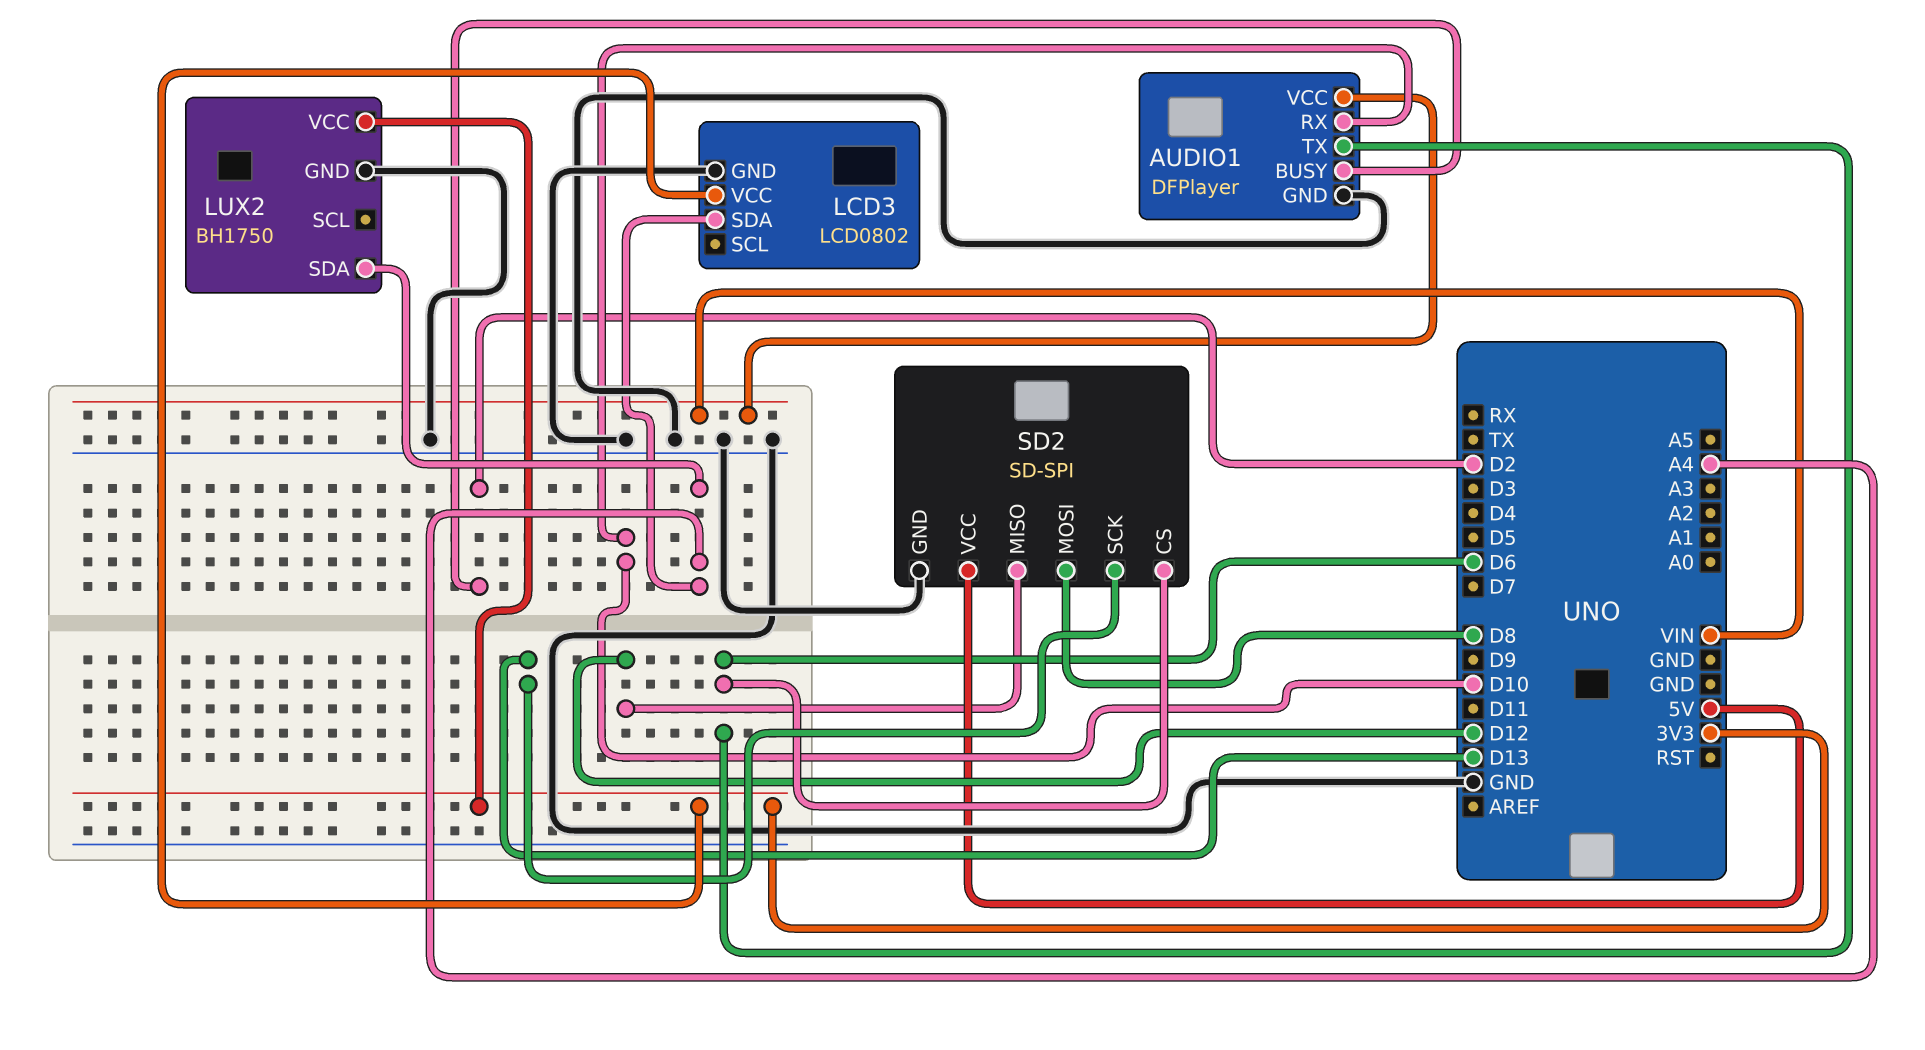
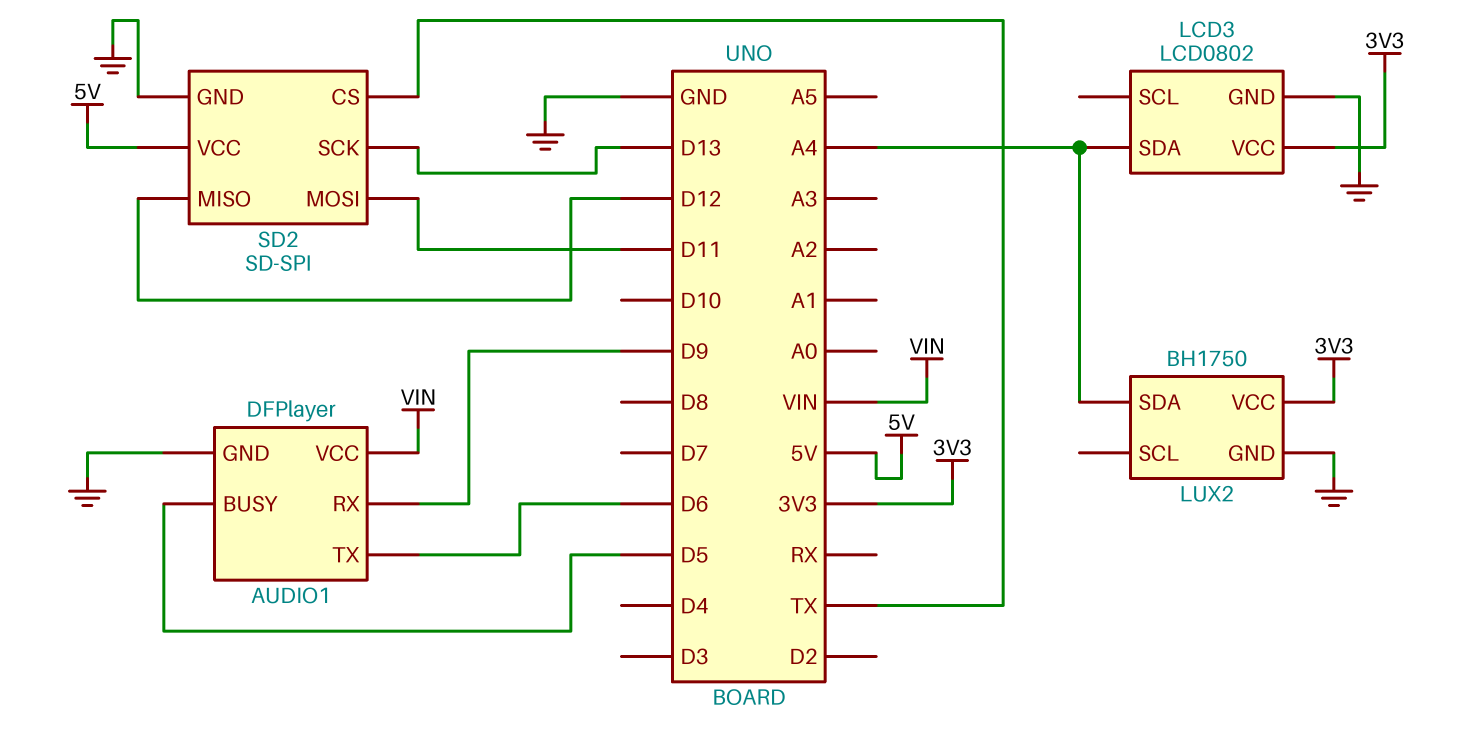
AUDIO1 pin BUSY: D2 -> D5
AUDIO1 pin RX: D10 -> D9
SD2 pin CS: D6 -> TX
SD2 pin MOSI: D8 -> D11

